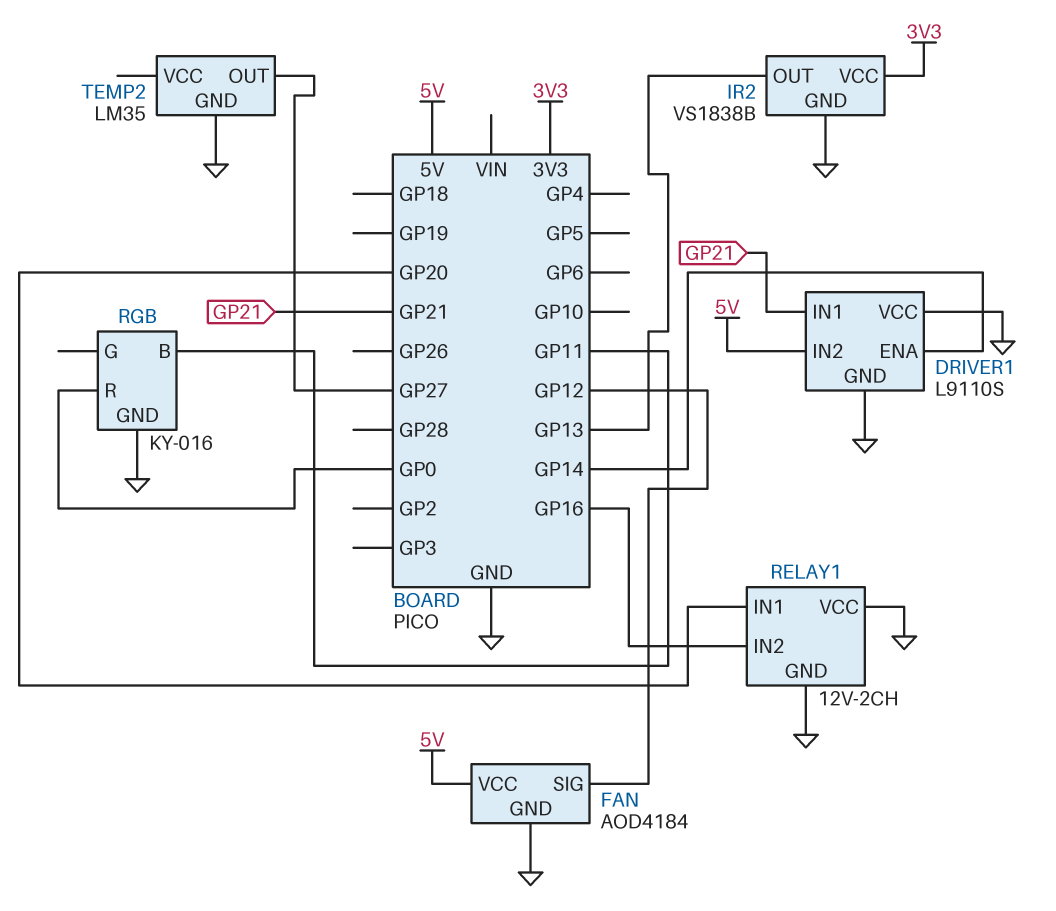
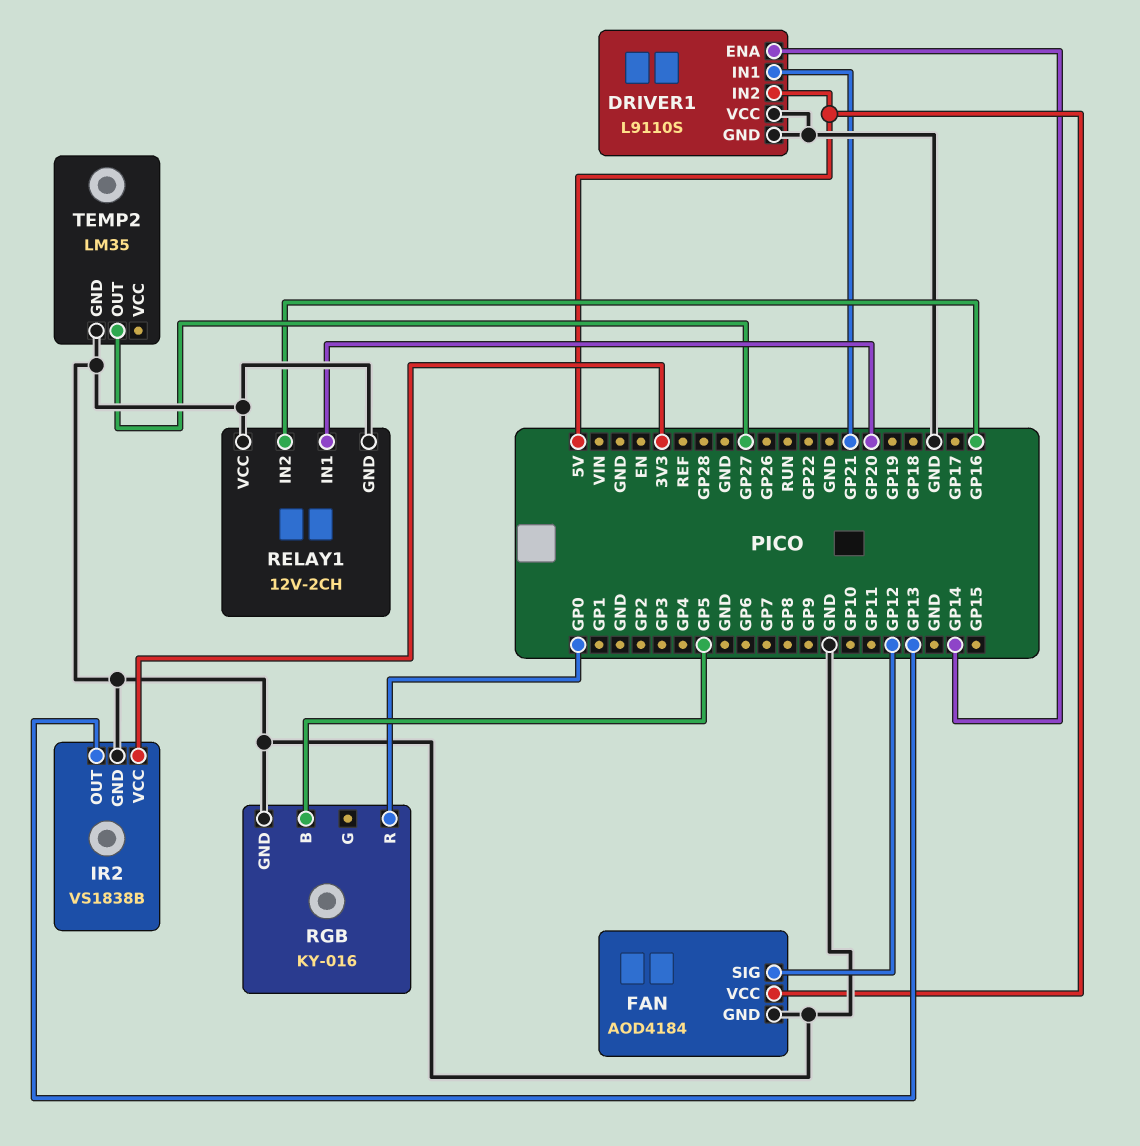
RGB pin B: GP11 -> GP5

